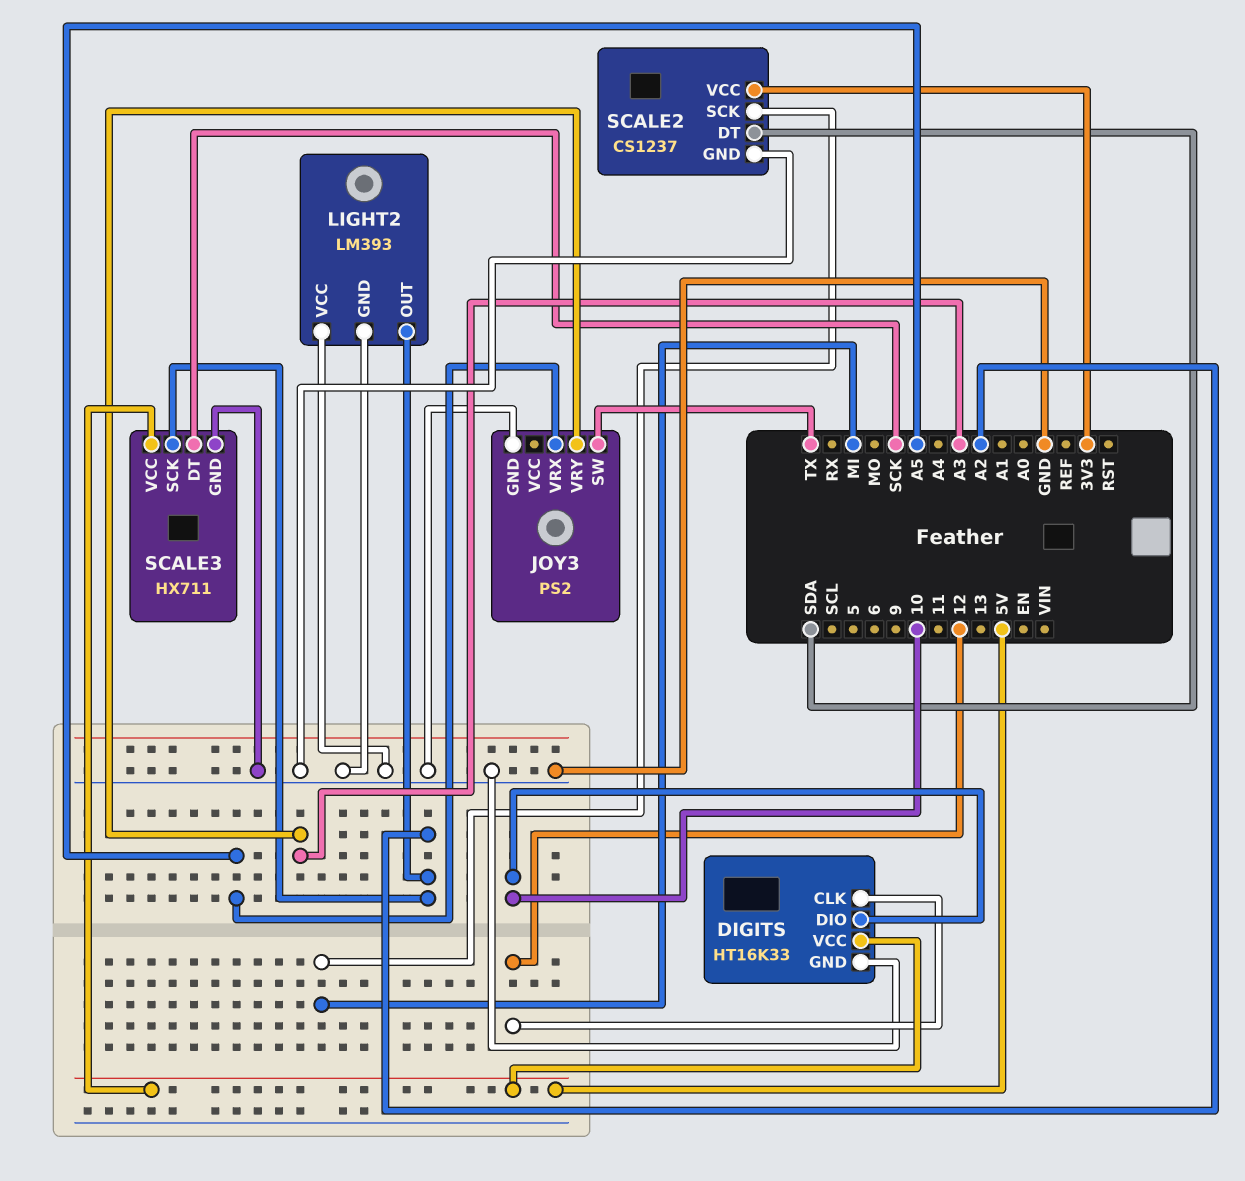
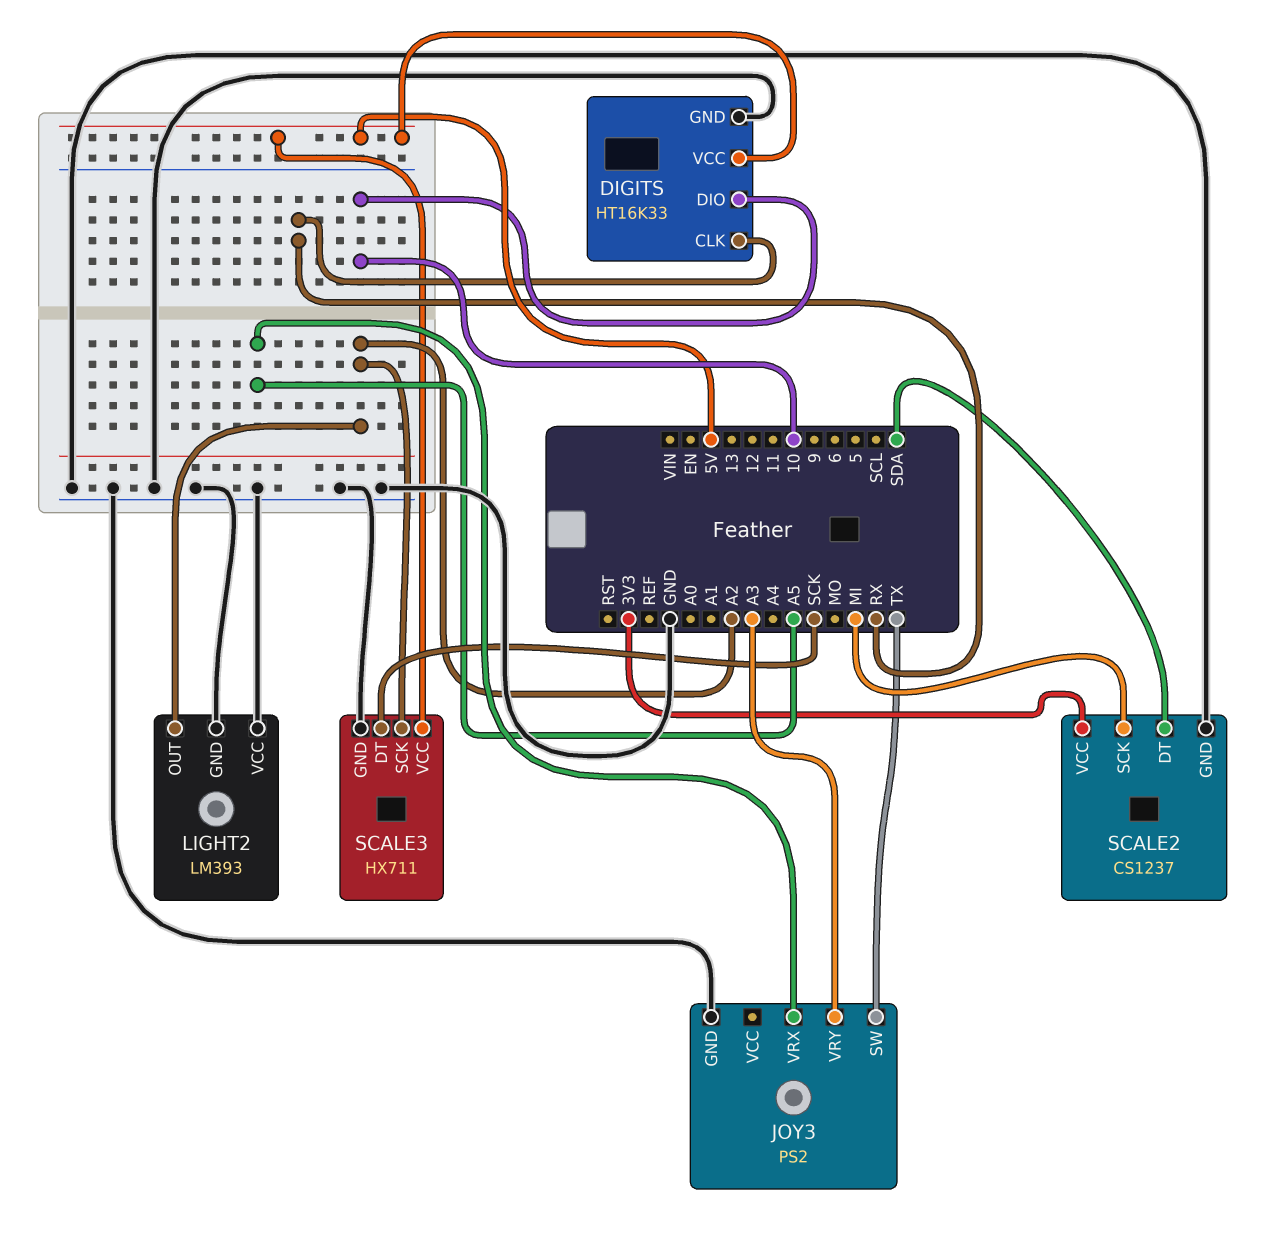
DIGITS pin CLK: 12 -> RX

